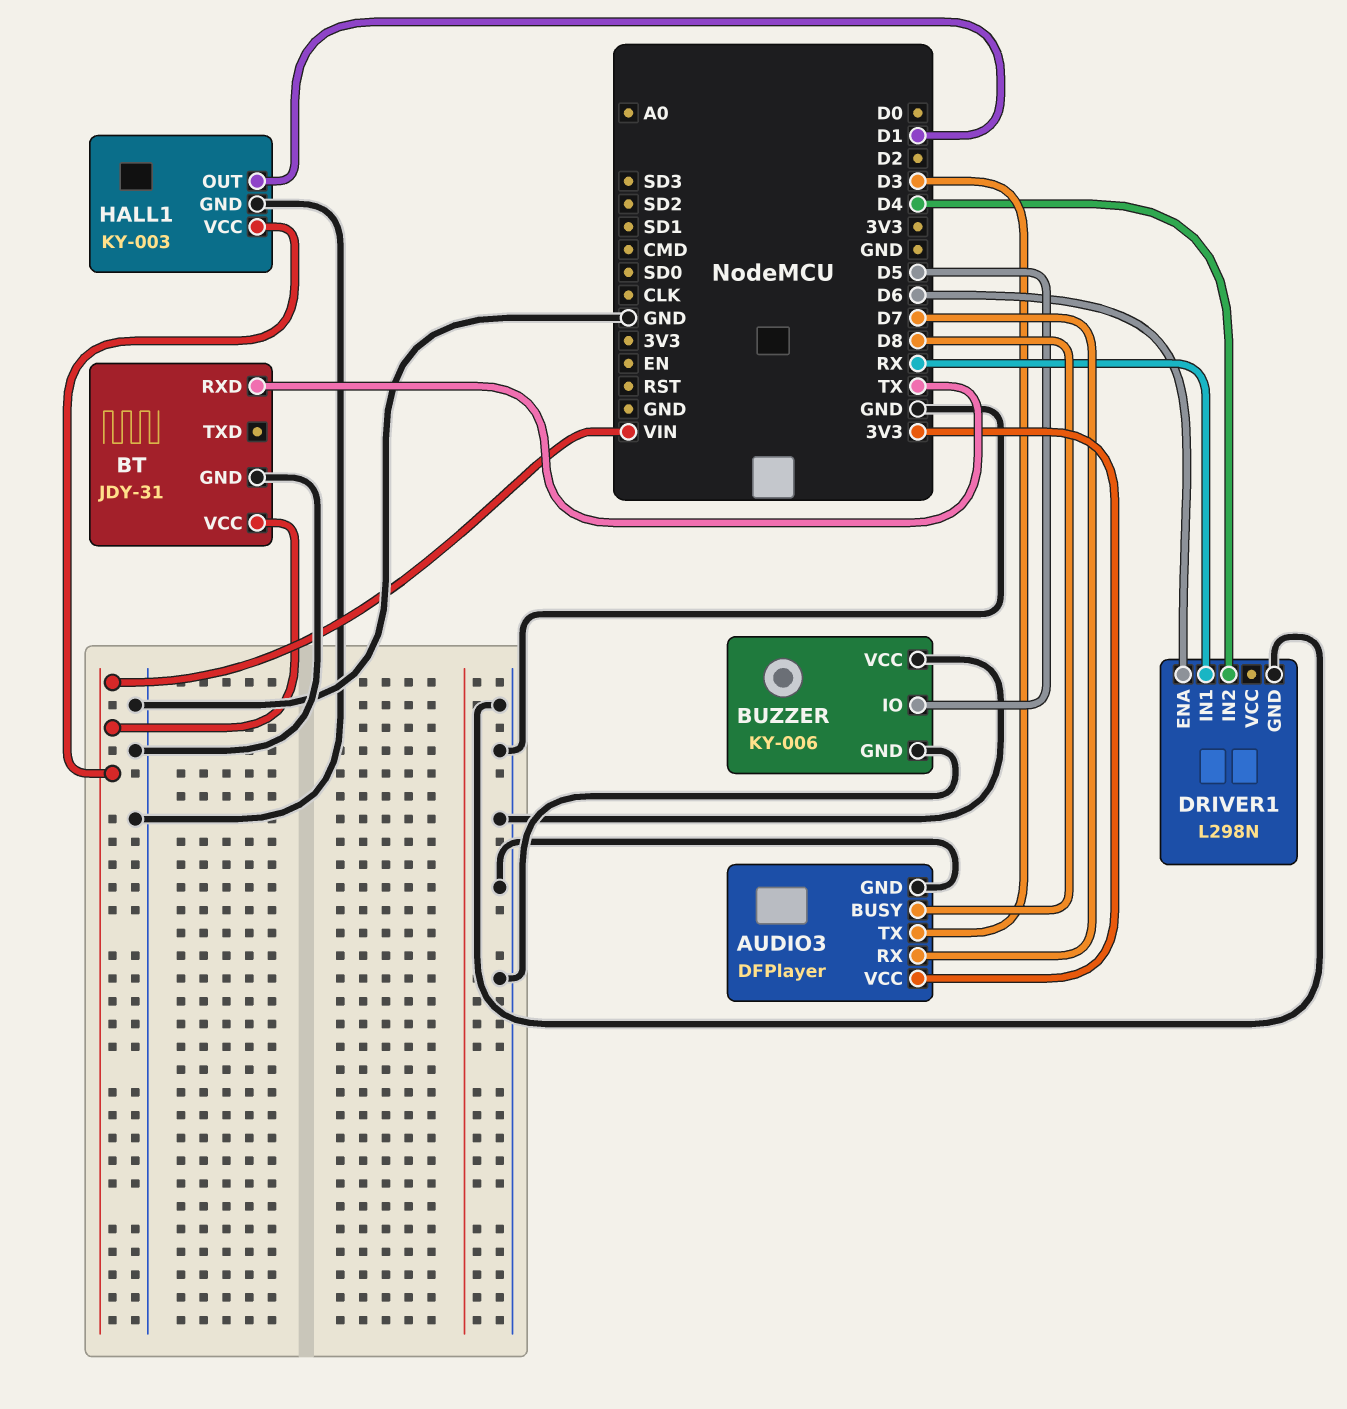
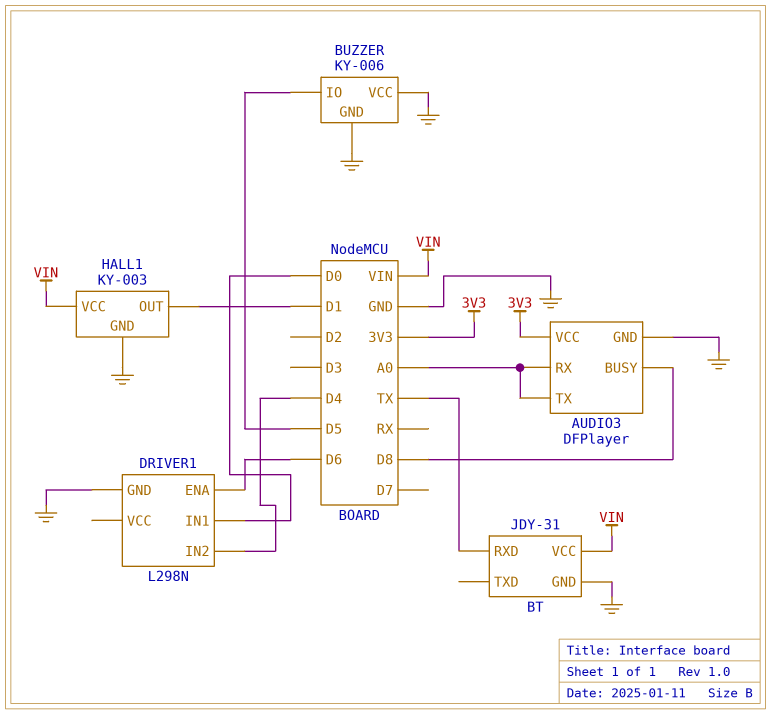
AUDIO3 pin RX: D7 -> A0
AUDIO3 pin TX: D3 -> A0
DRIVER1 pin IN1: RX -> D0

